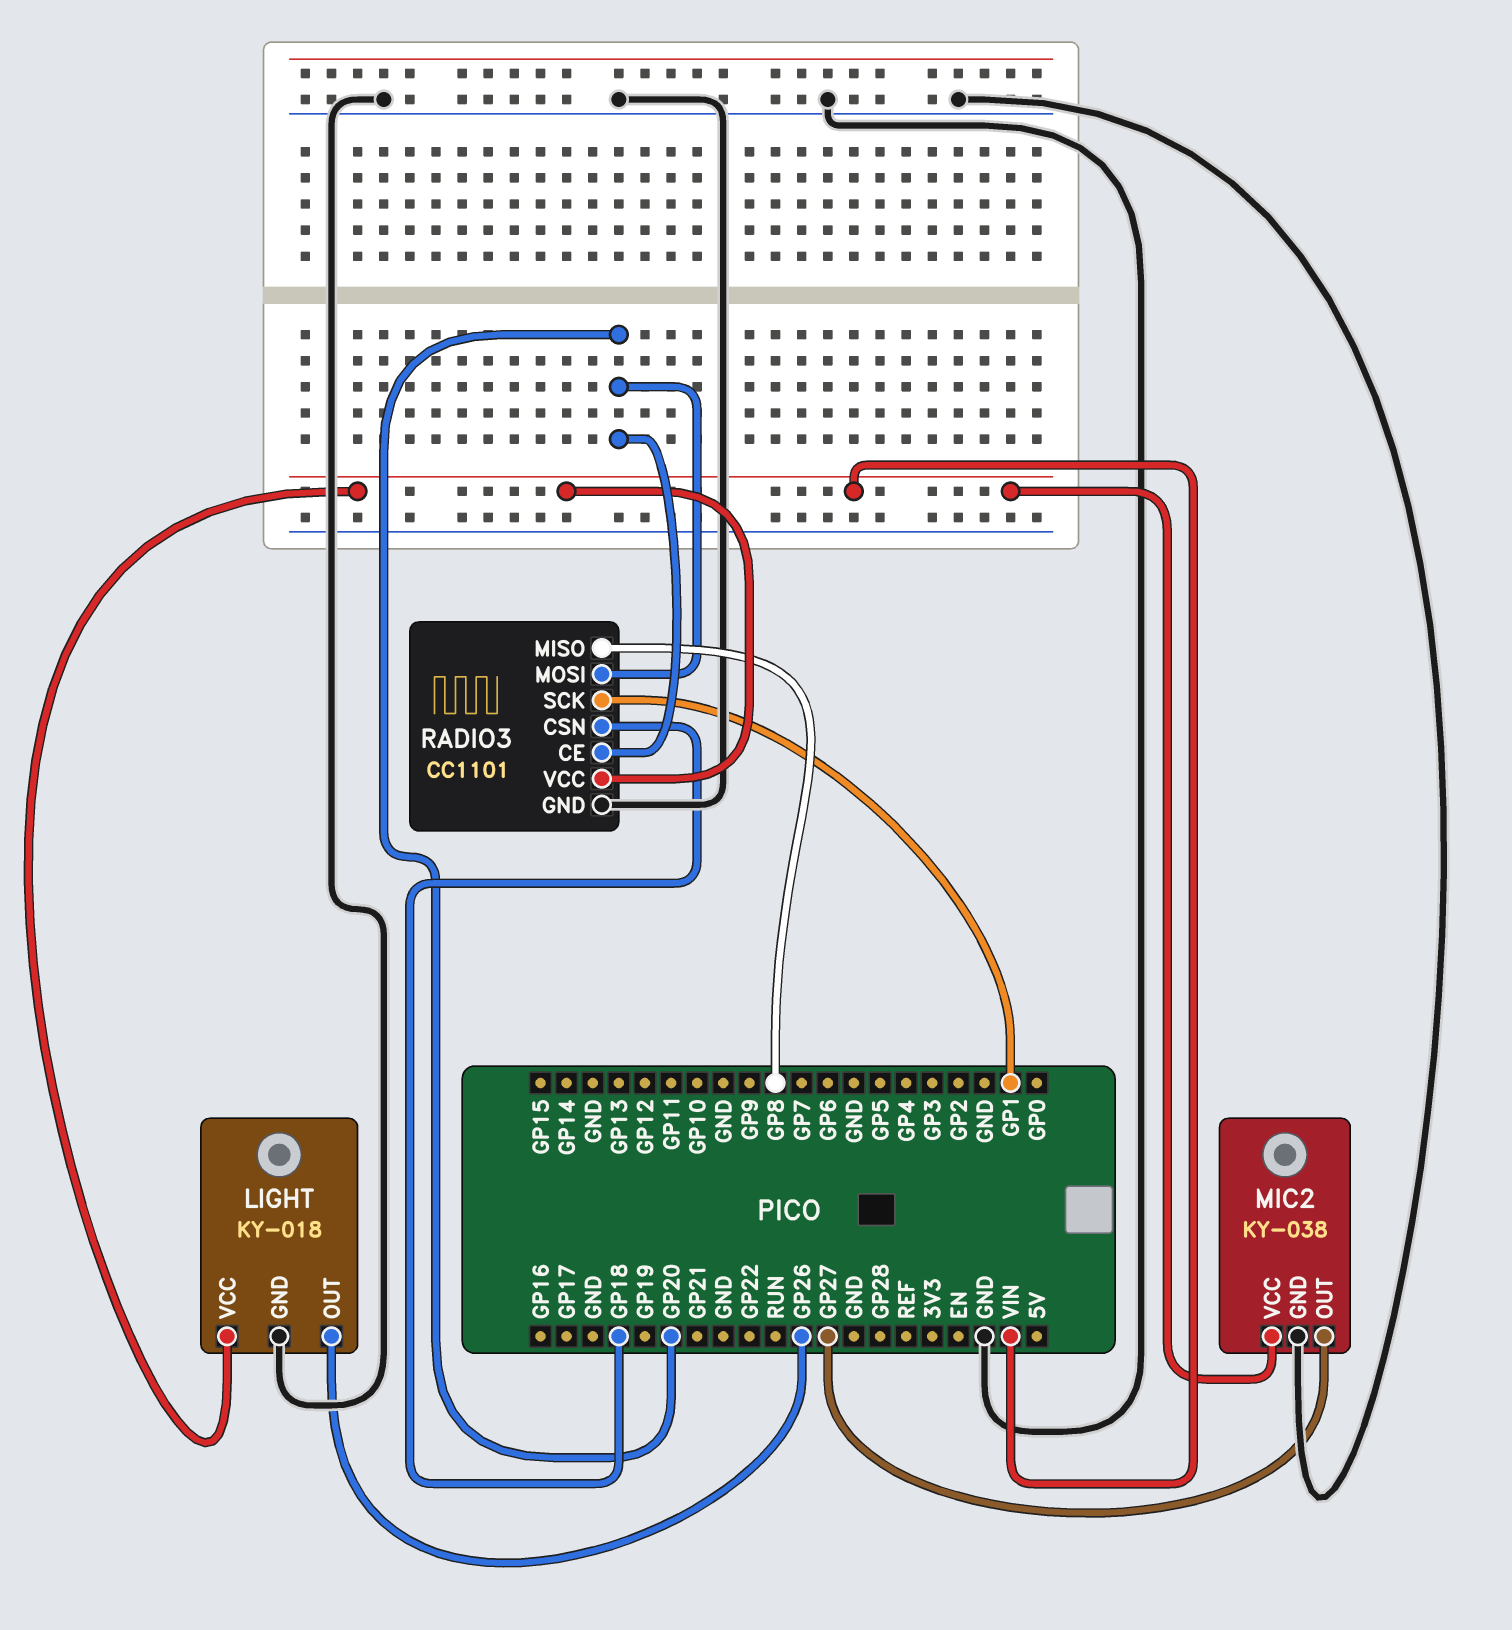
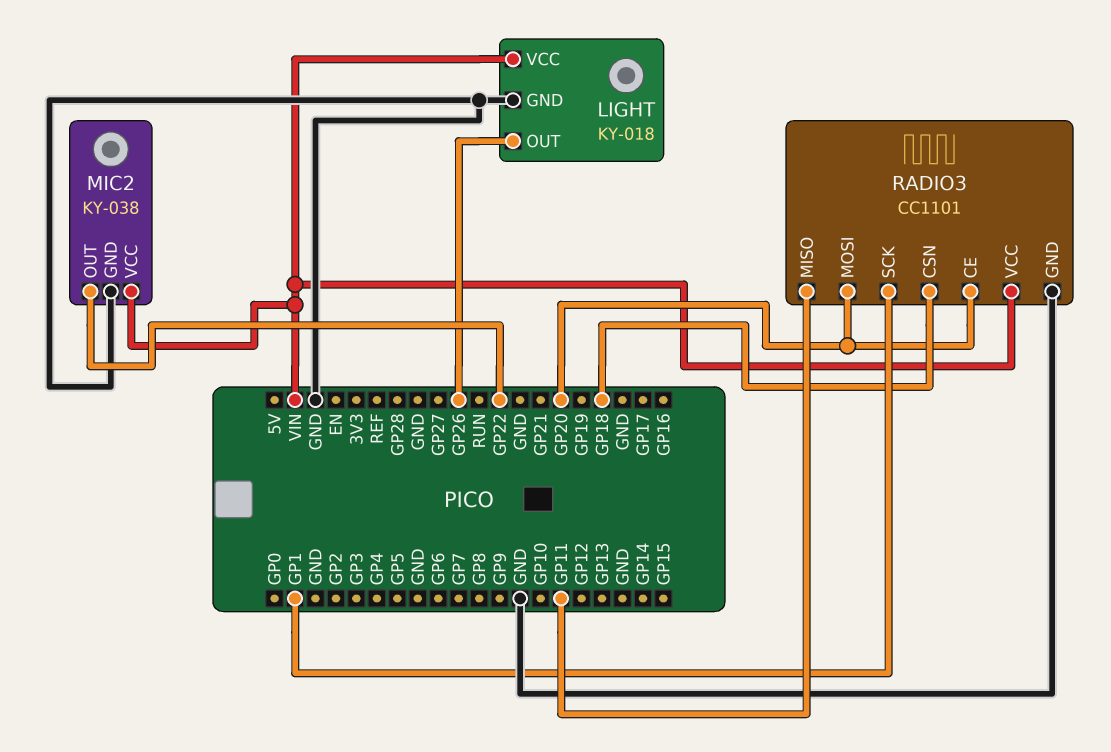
MIC2 pin OUT: GP27 -> GP22
RADIO3 pin MISO: GP8 -> GP11

